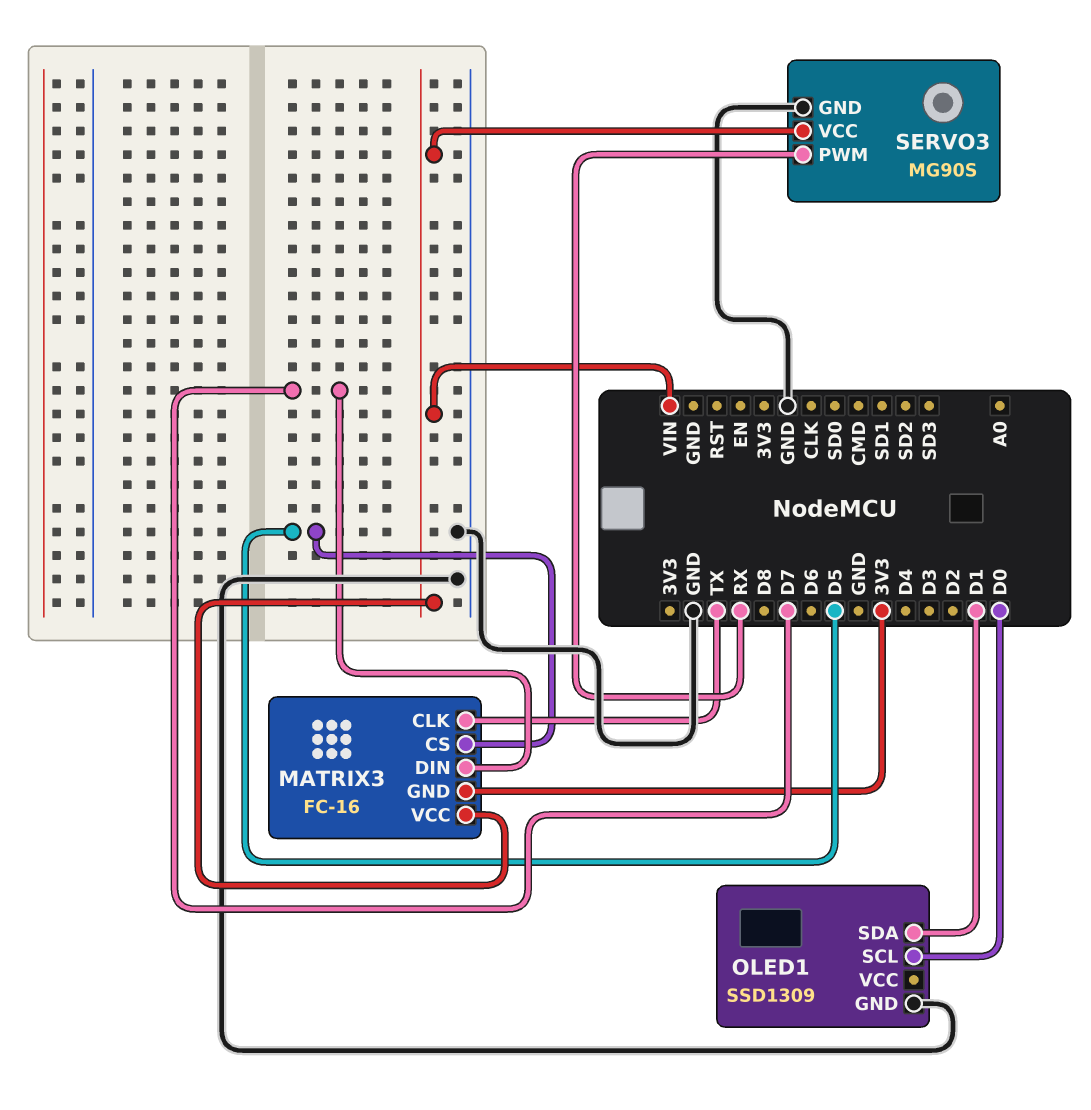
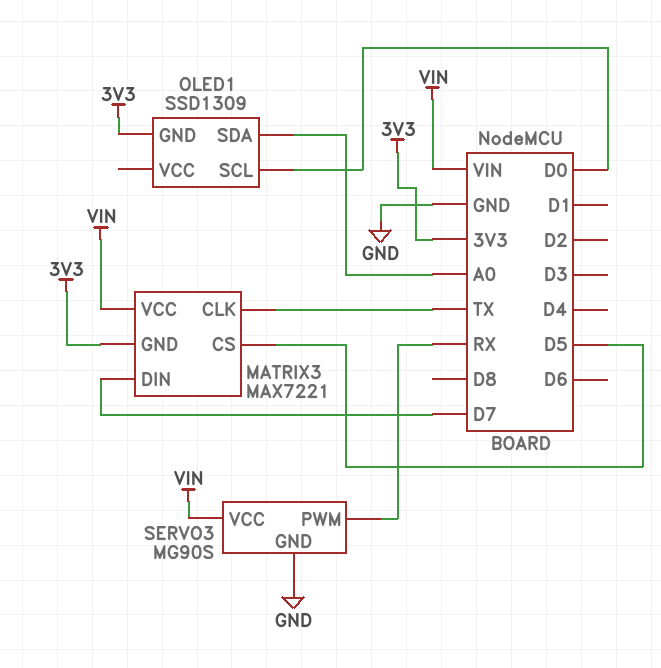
MATRIX3: FC-16 -> MAX7221
OLED1 pin GND: GND -> 3V3
OLED1 pin SDA: D1 -> A0

